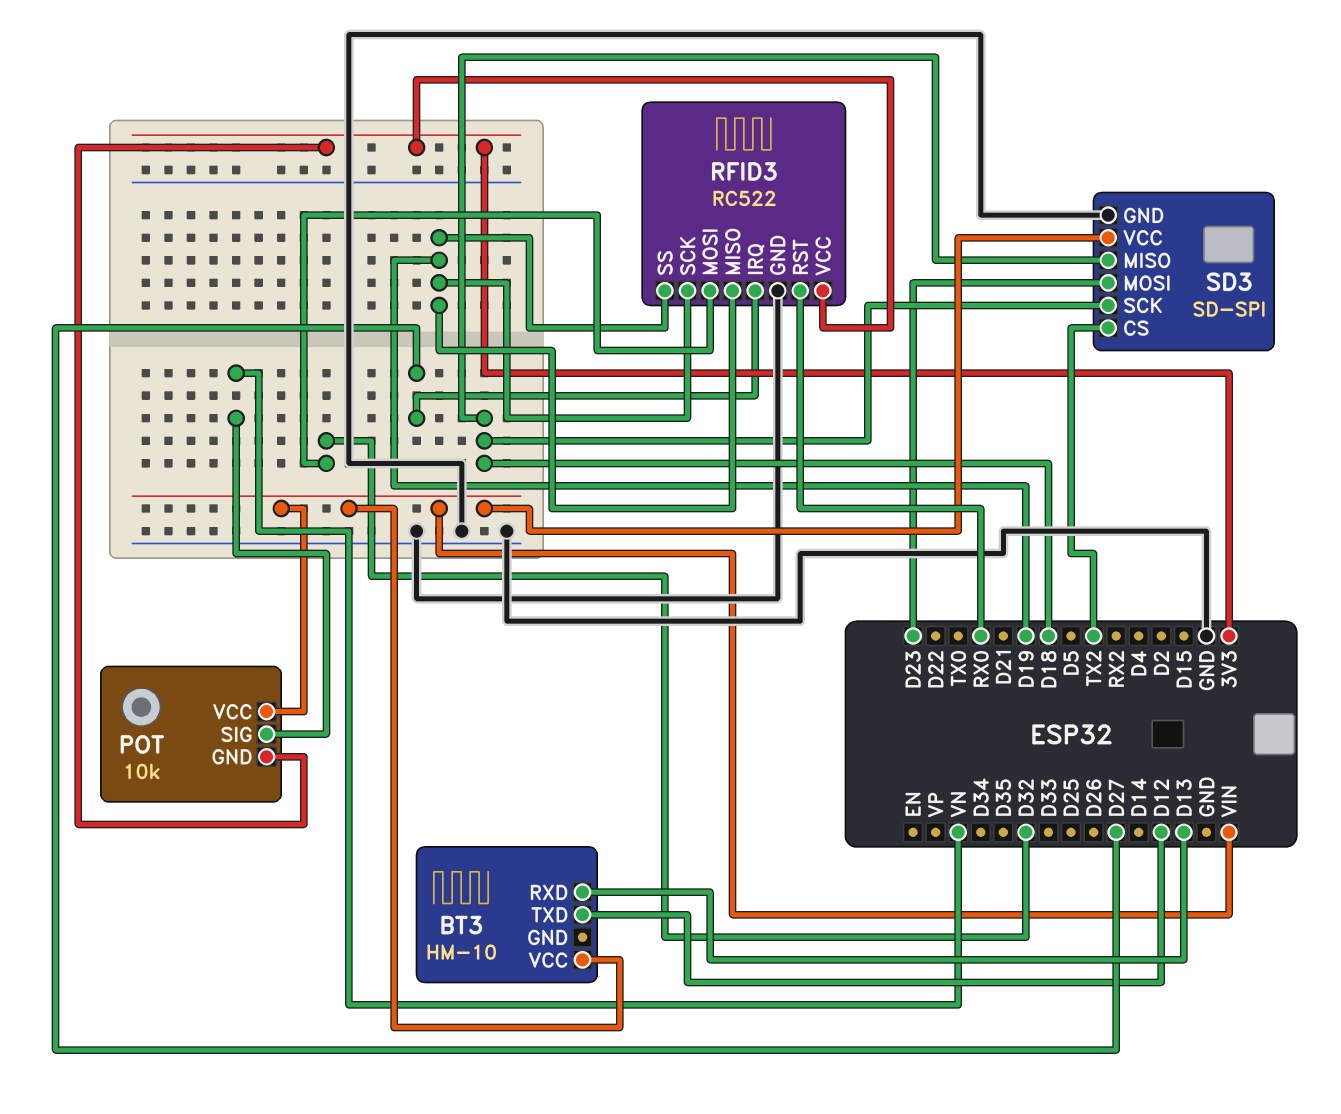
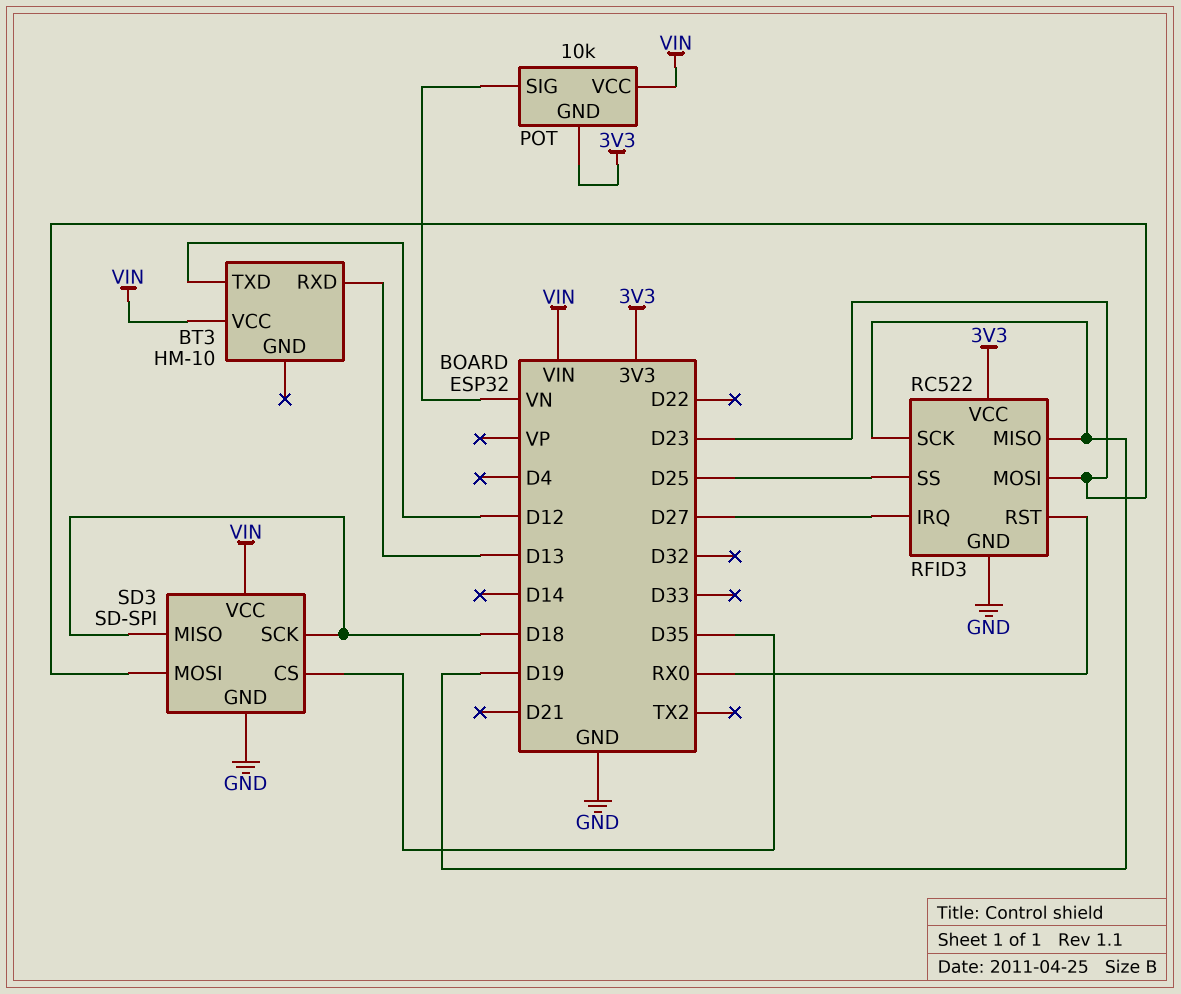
RFID3 pin MOSI: D32 -> D23
RFID3 pin SS: D19 -> D25
SD3 pin CS: TX2 -> D35

